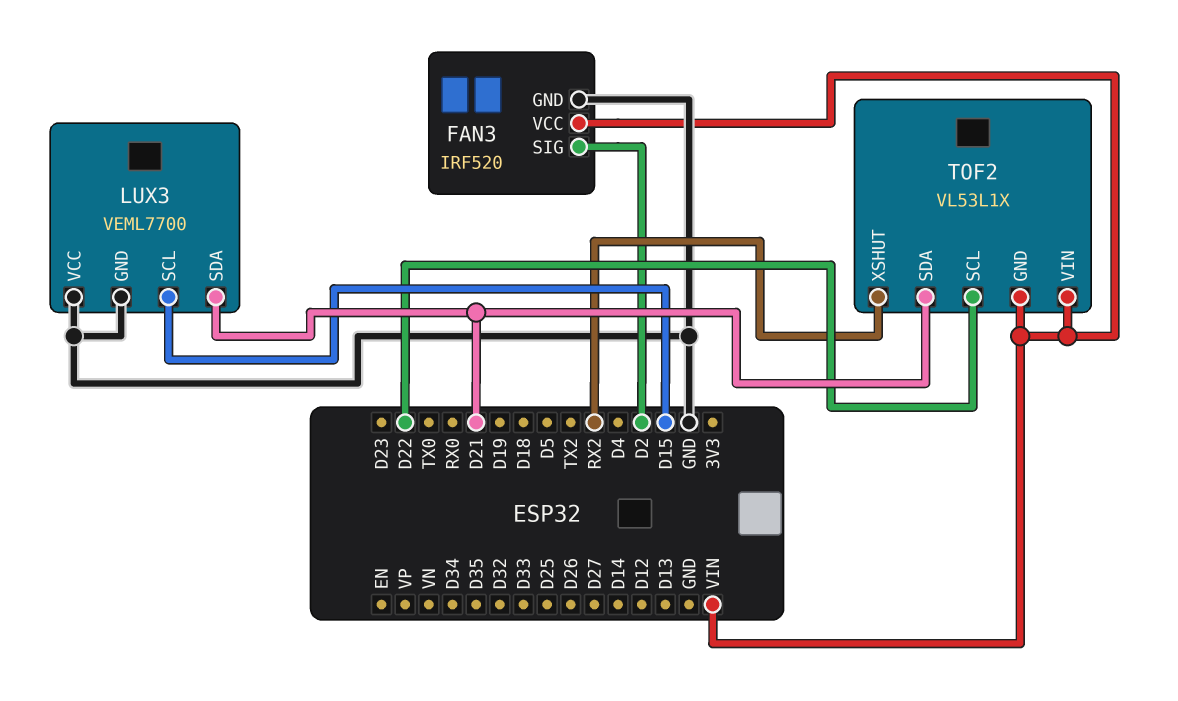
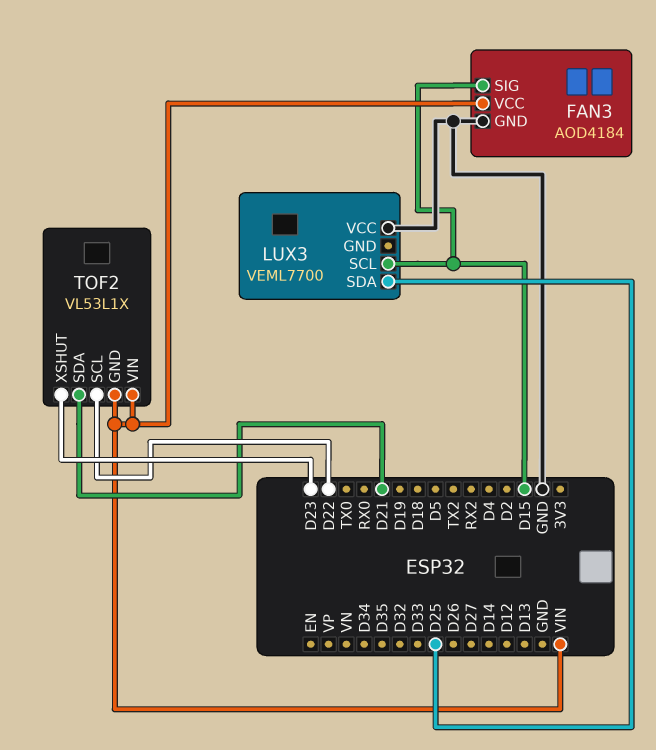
FAN3: IRF520 -> AOD4184
FAN3 pin SIG: D2 -> D15
LUX3 pin GND: GND -> none
LUX3 pin SDA: D21 -> D25
TOF2 pin XSHUT: RX2 -> D23

